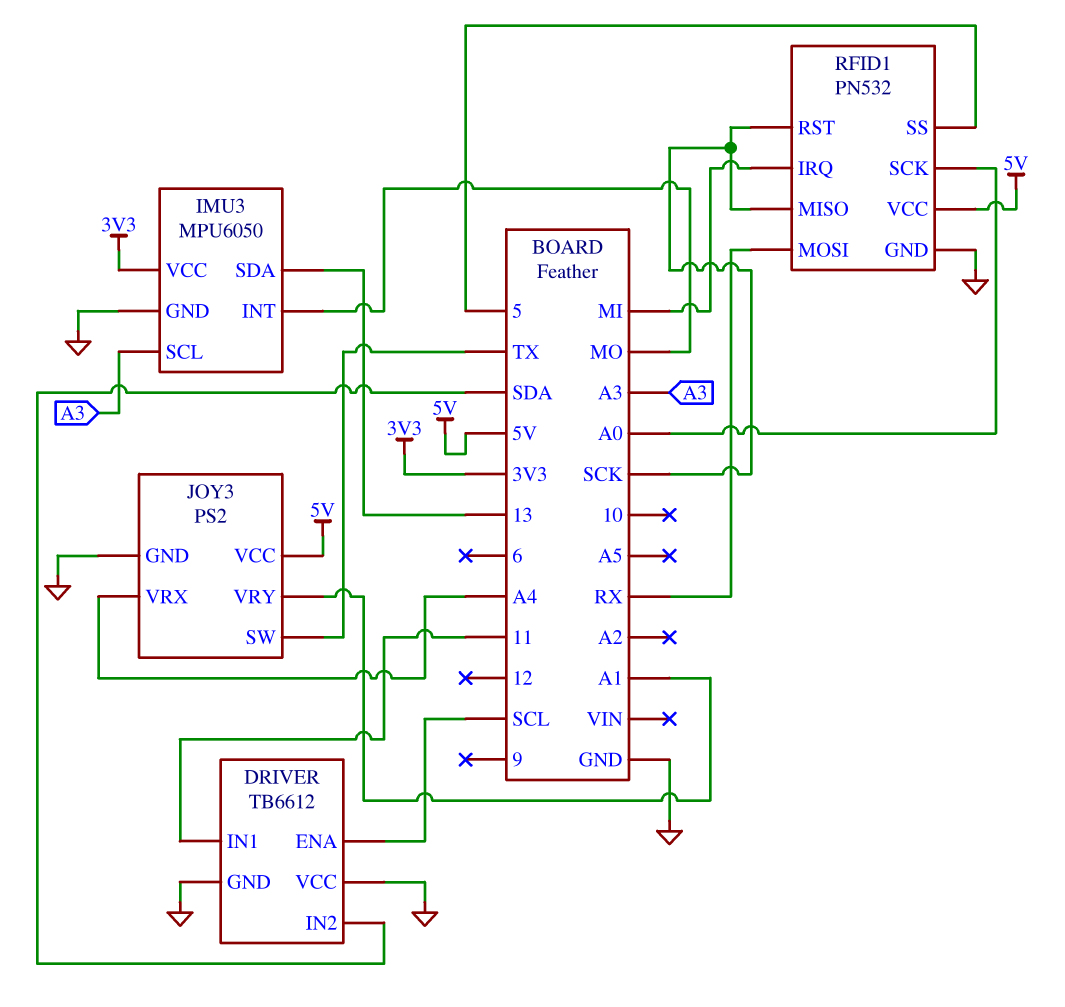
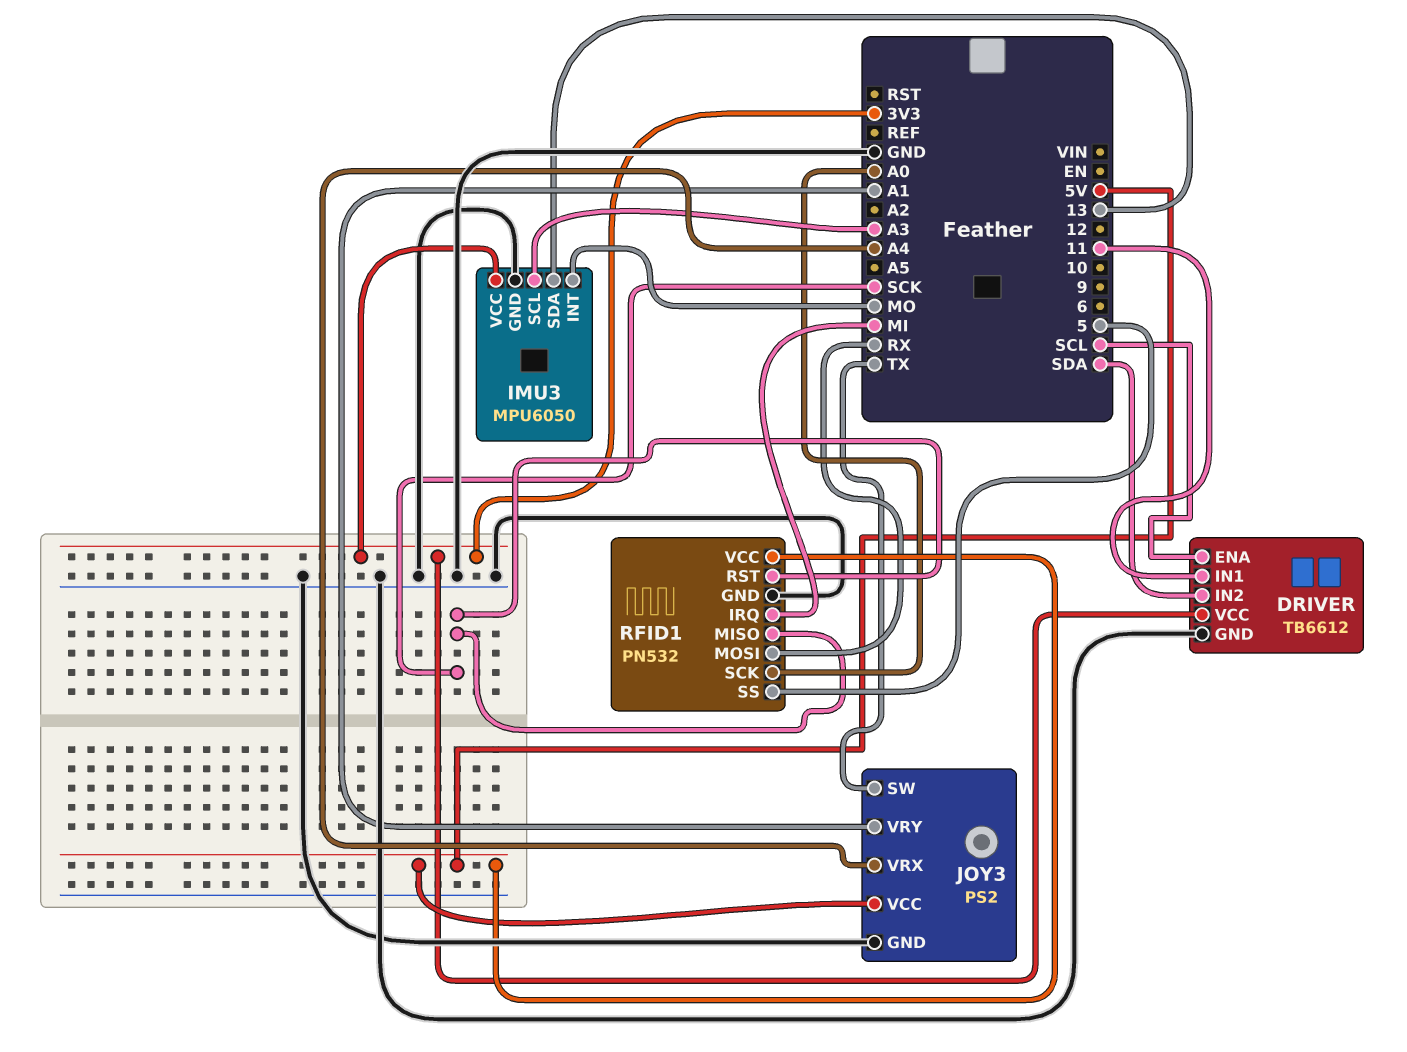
DRIVER pin VCC: GND -> 3V3

